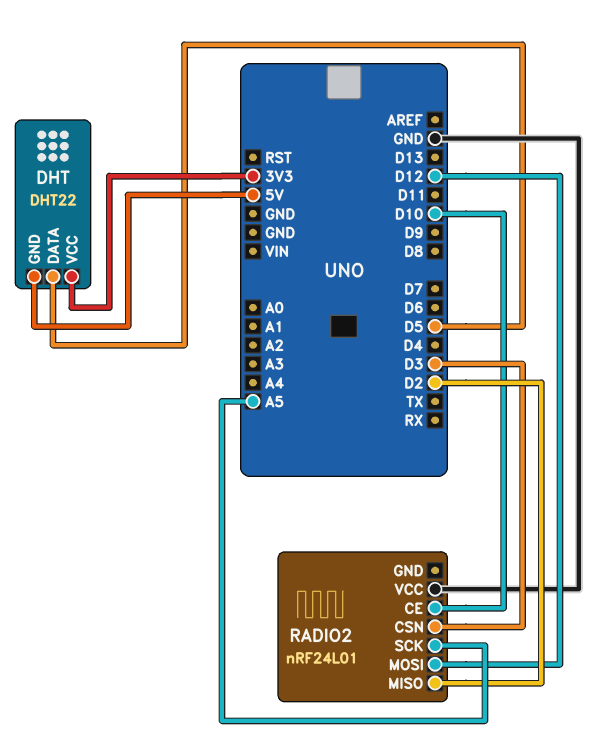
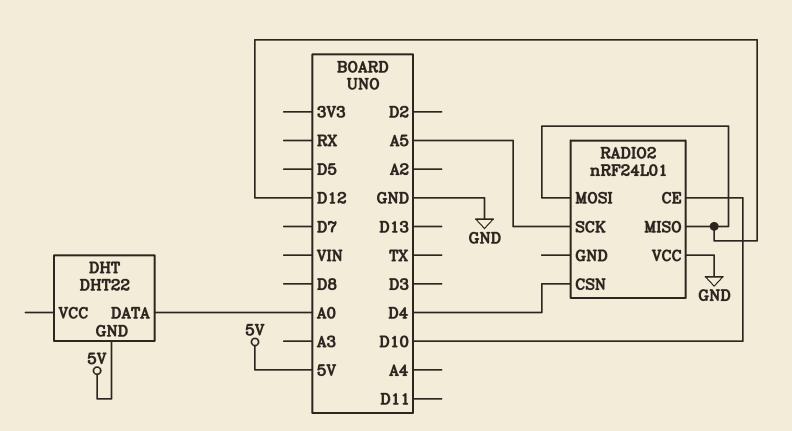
DHT pin DATA: D5 -> A0
DHT pin VCC: 3V3 -> none
RADIO2 pin CSN: D3 -> D4
RADIO2 pin MISO: D2 -> D12

